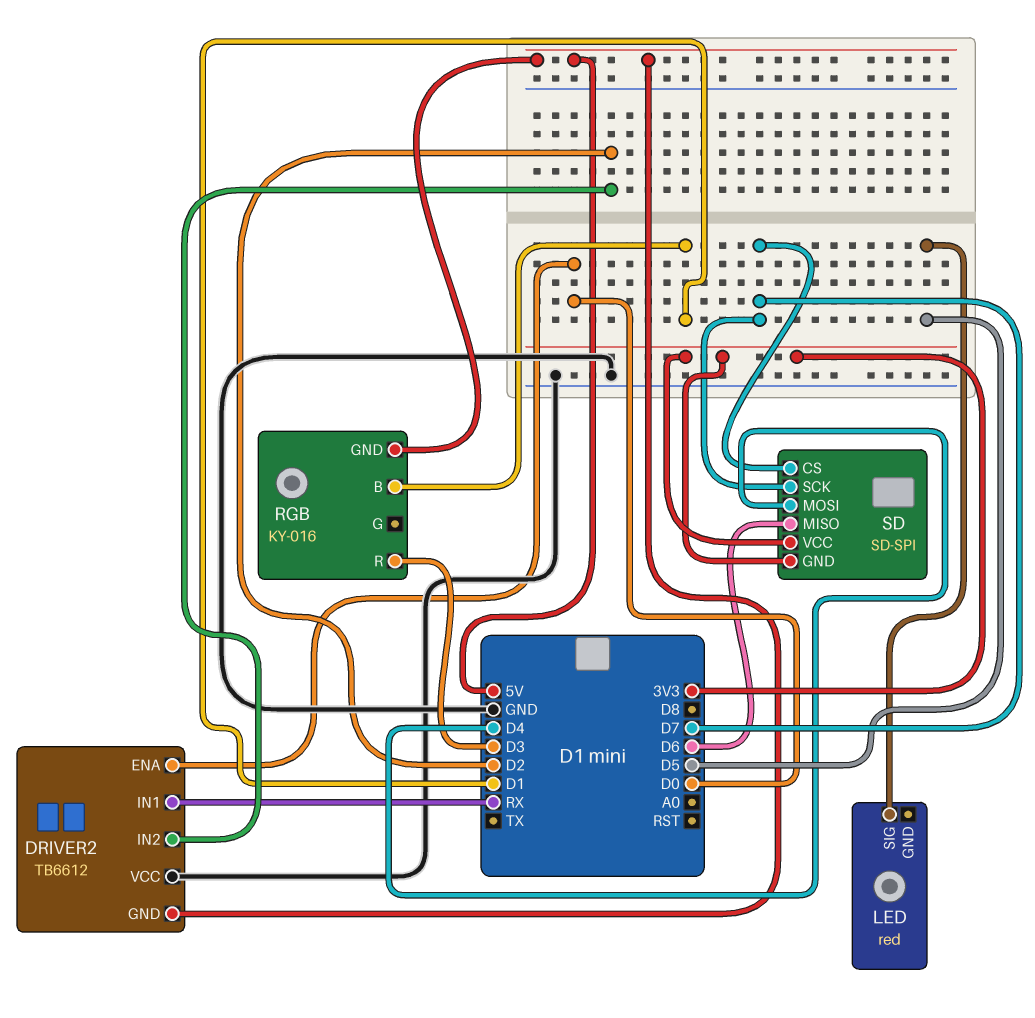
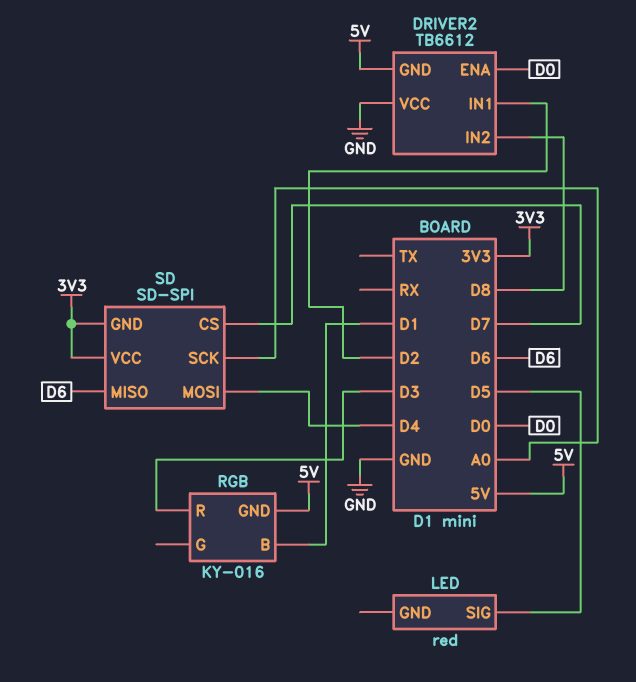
DRIVER2 pin IN1: RX -> D2
DRIVER2 pin IN2: D2 -> D8
SD pin SCK: D7 -> A0

